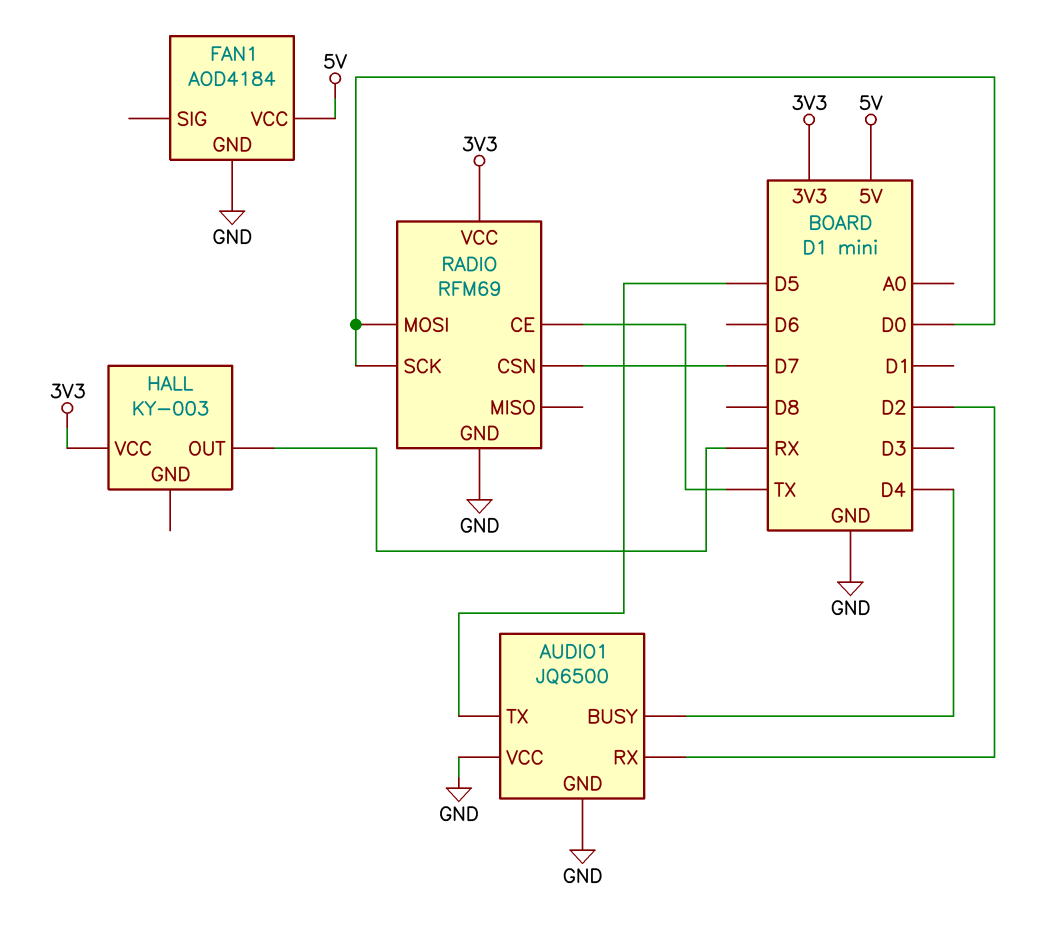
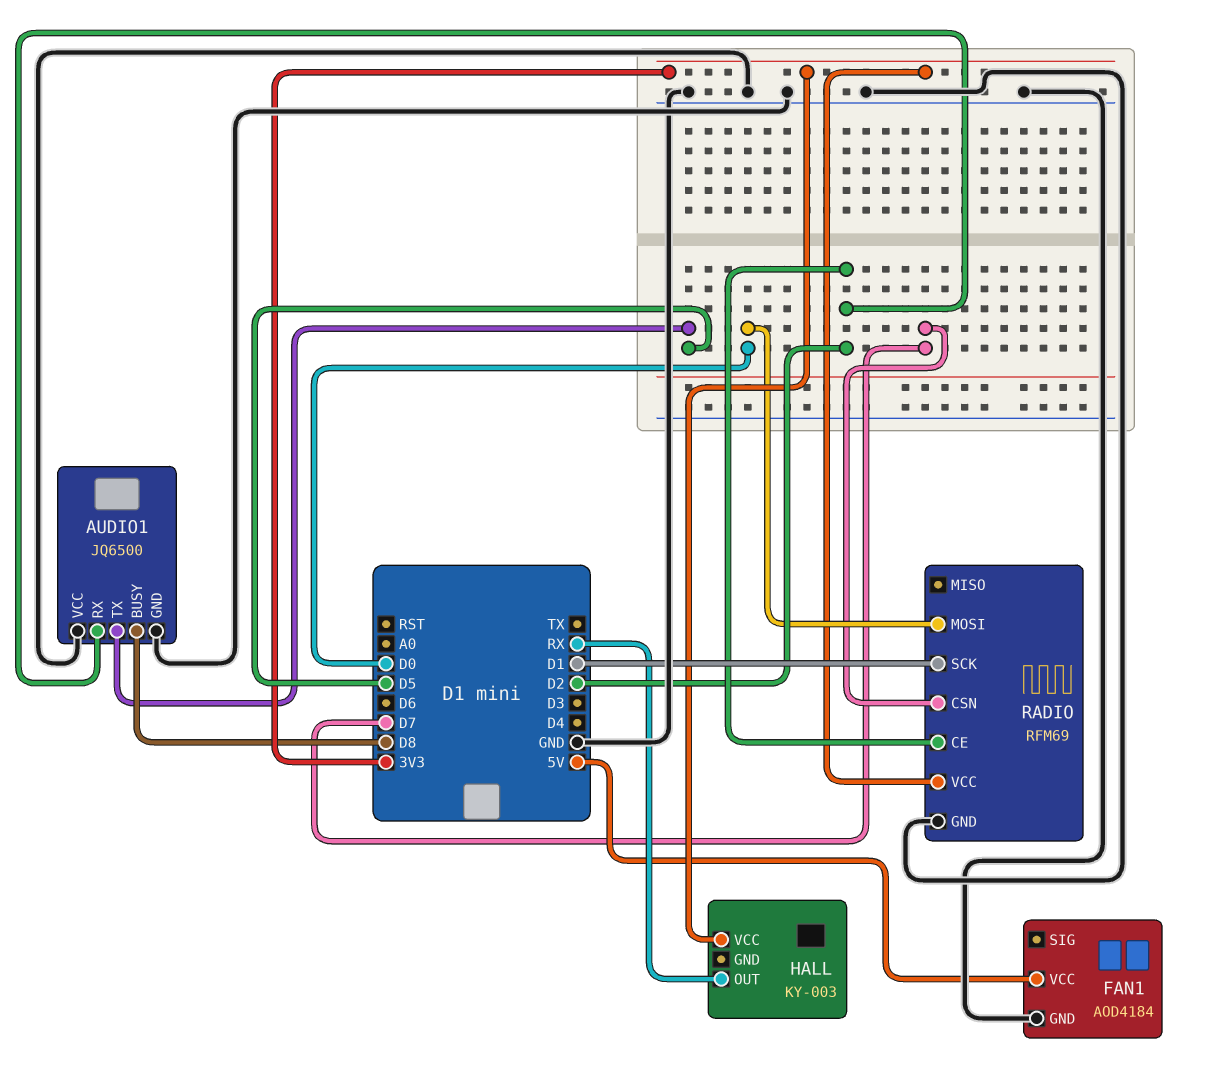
AUDIO1 pin BUSY: D4 -> D8
RADIO pin CE: TX -> D2
RADIO pin SCK: D0 -> D1

